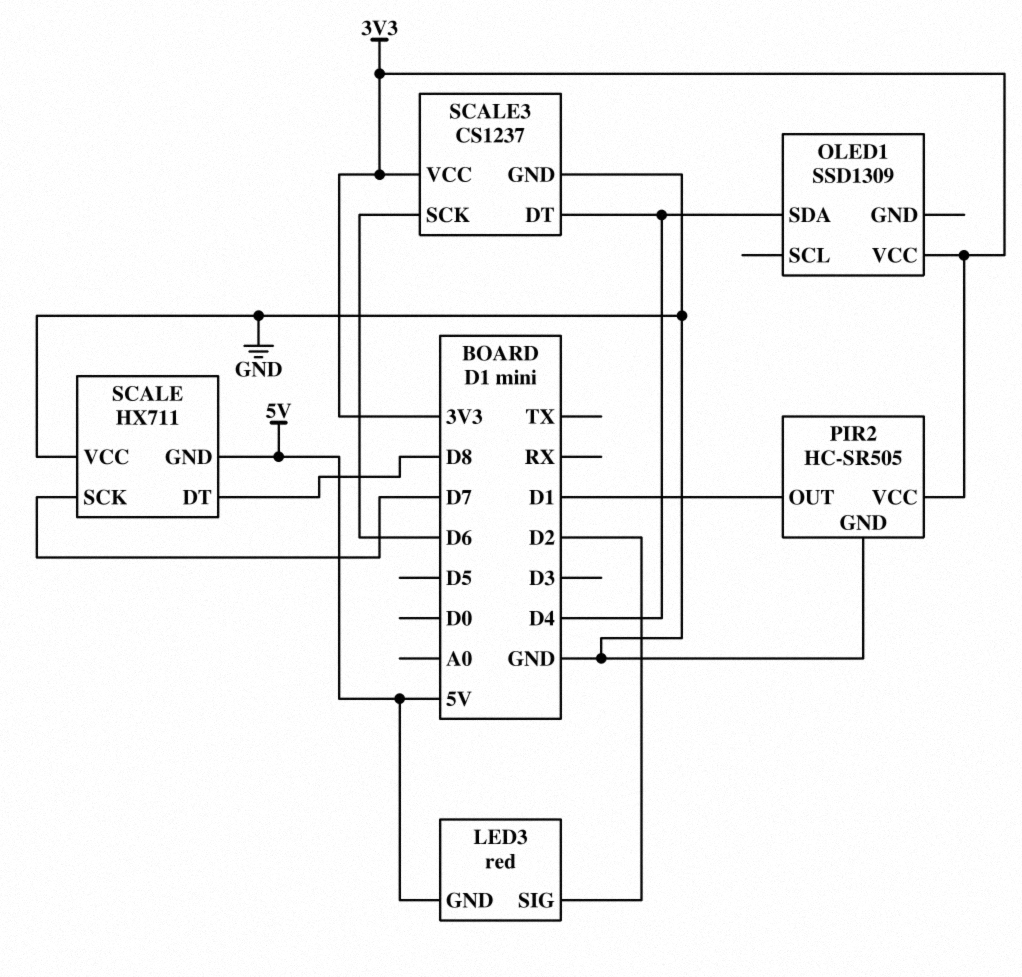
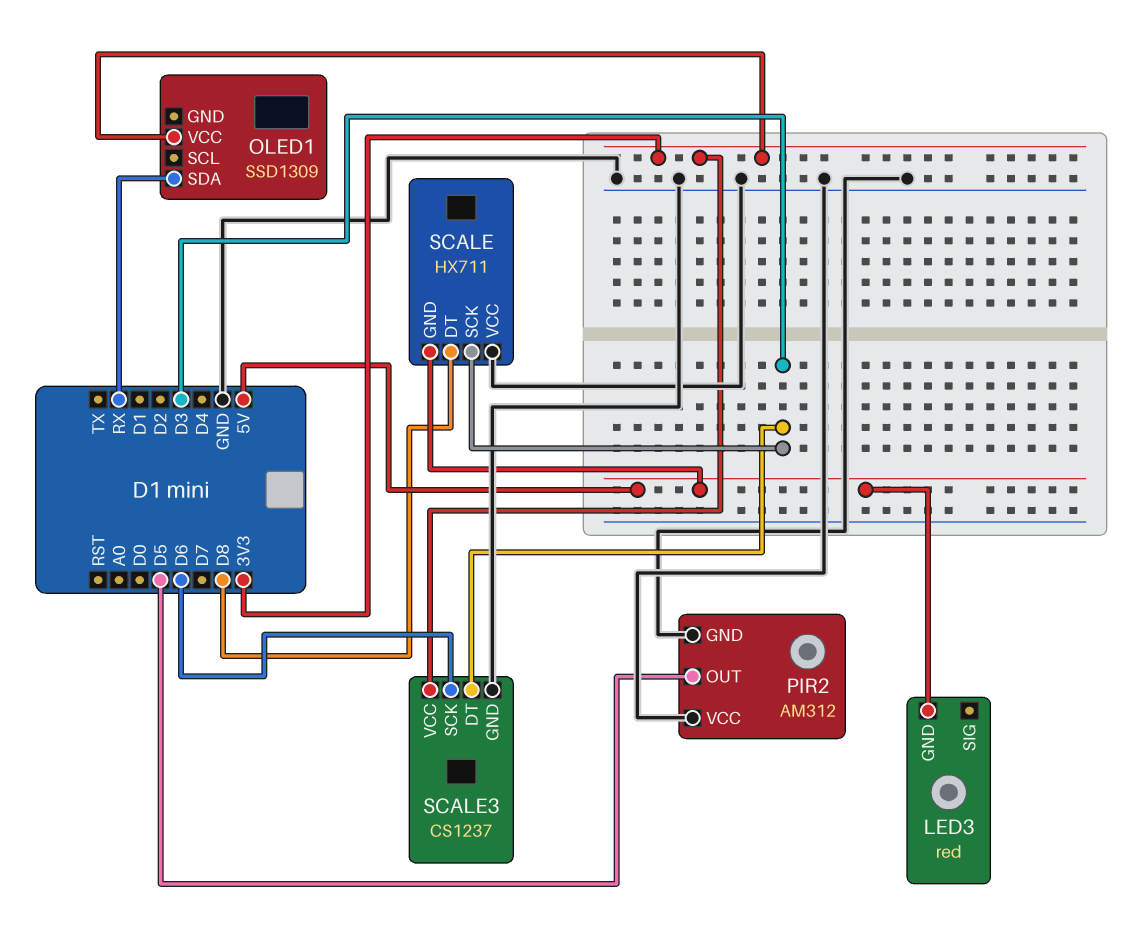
LED3 pin SIG: D2 -> none
OLED1 pin SDA: D4 -> RX
PIR2: HC-SR505 -> AM312
PIR2 pin OUT: D1 -> D5
PIR2 pin VCC: 3V3 -> GND
SCALE pin SCK: D7 -> D3
SCALE3 pin DT: D4 -> D3

